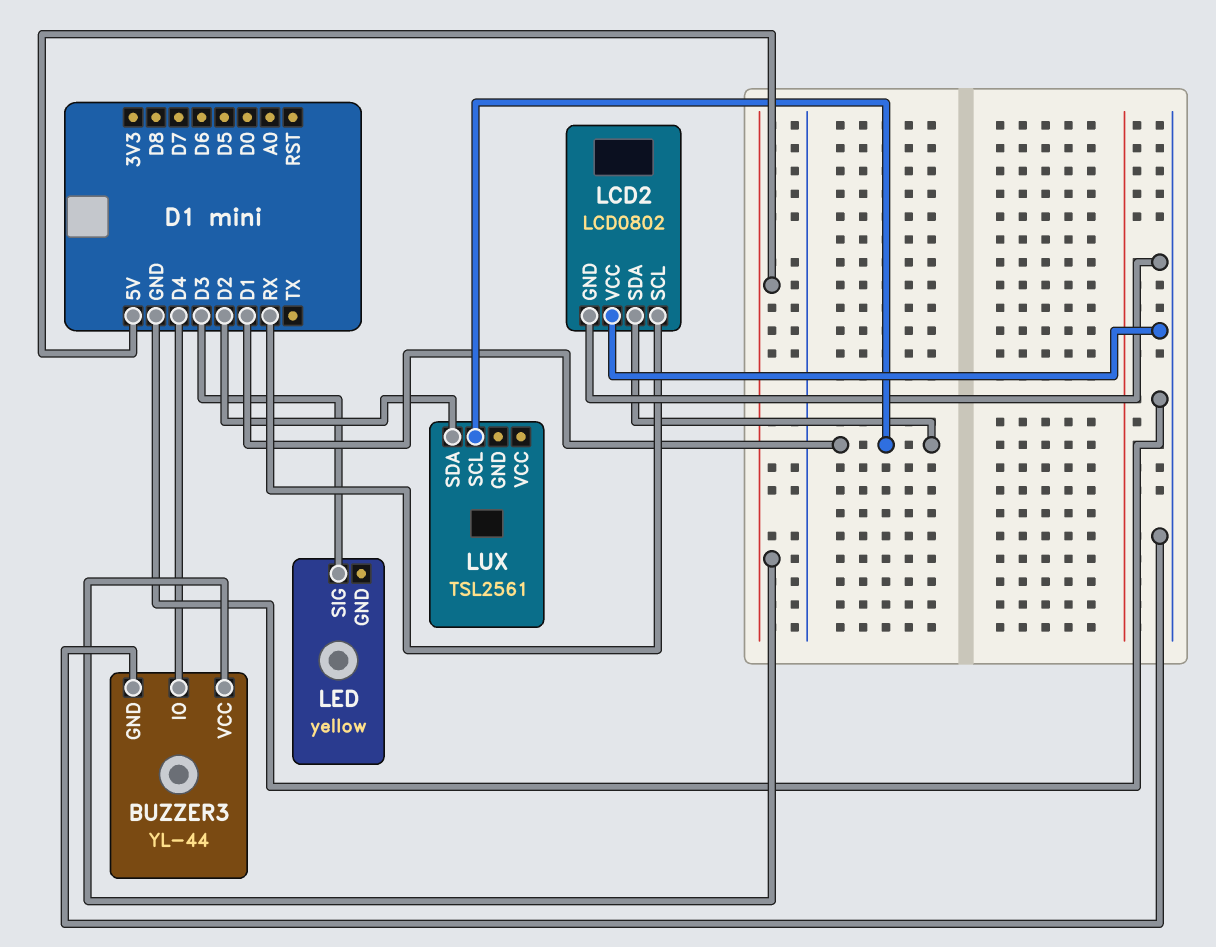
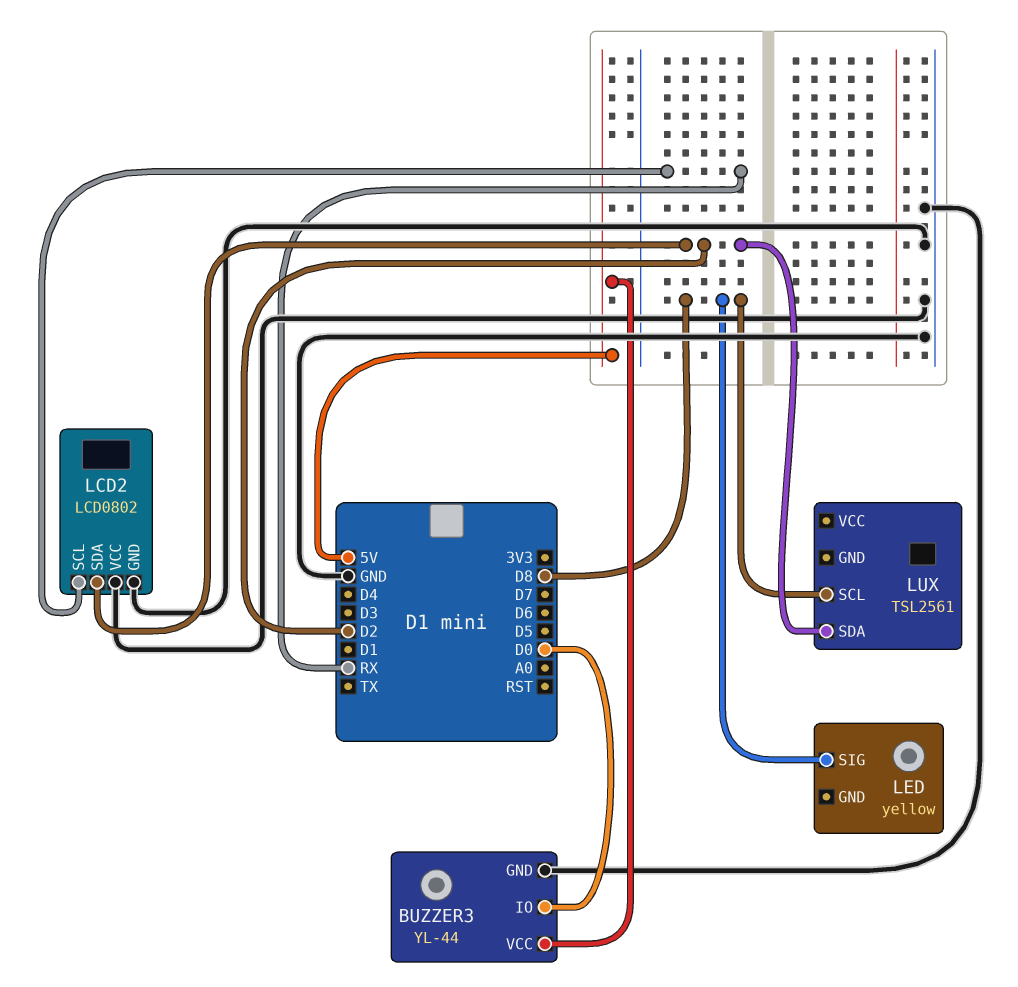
BUZZER3 pin IO: D4 -> D0
LCD2 pin SDA: D1 -> D2
LED pin SIG: D3 -> D8
LUX pin SCL: D1 -> D8

